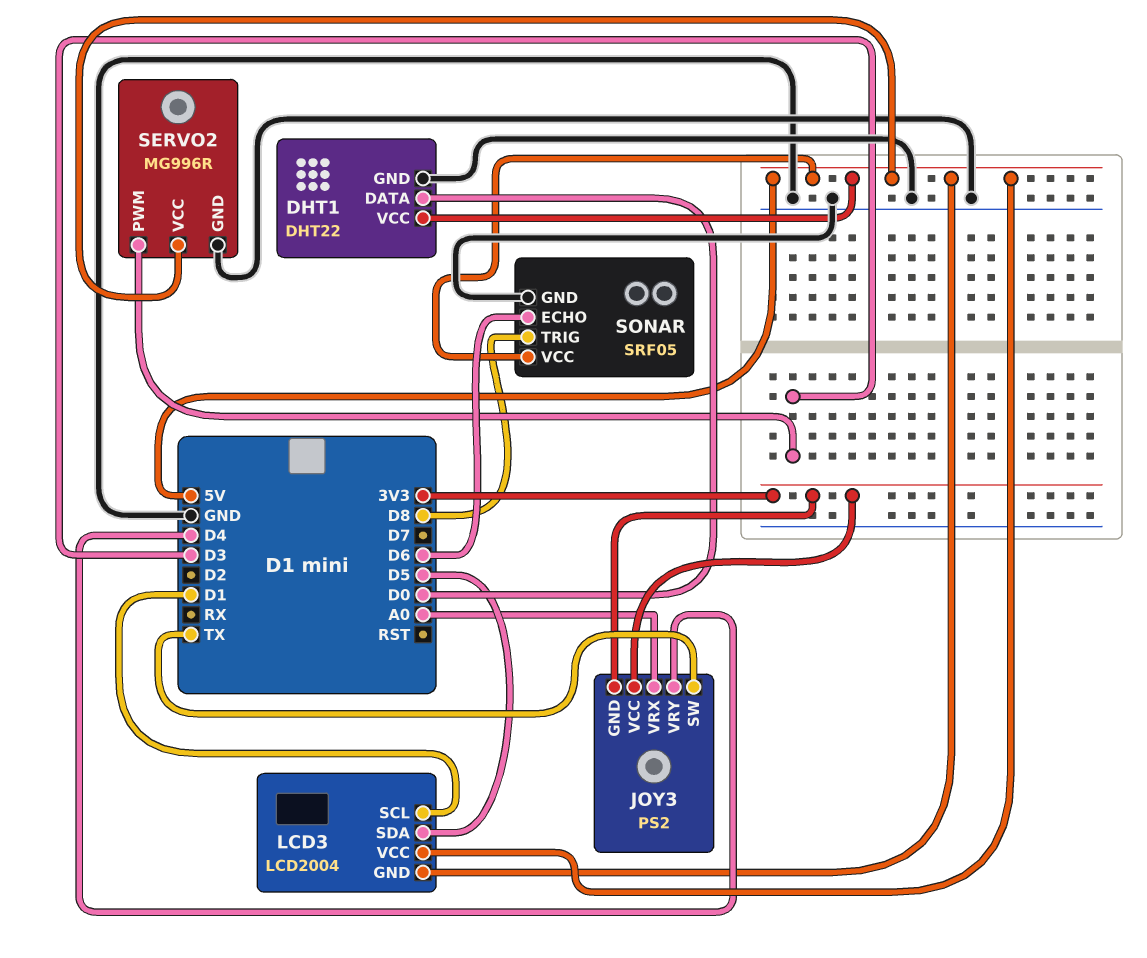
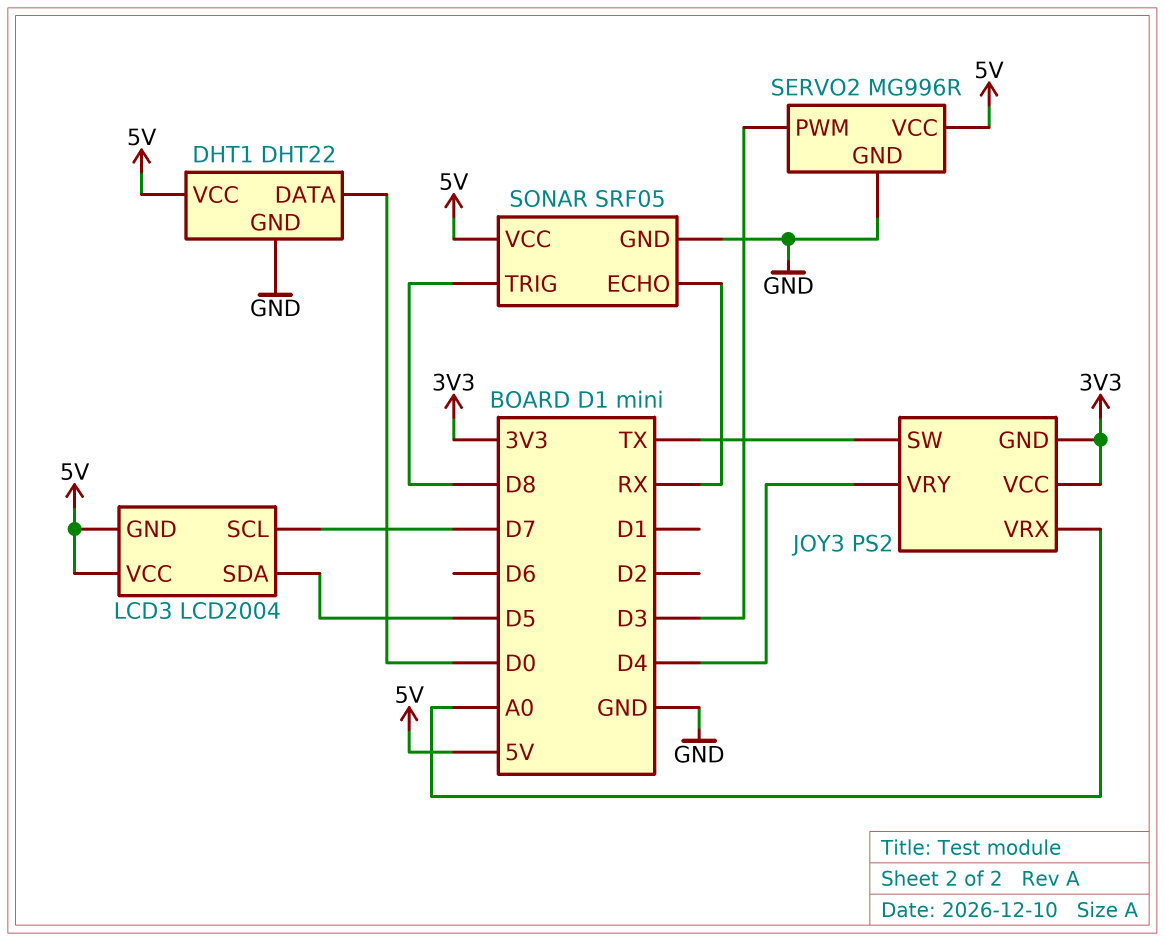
LCD3 pin SCL: D1 -> D7
SONAR pin ECHO: D6 -> RX

